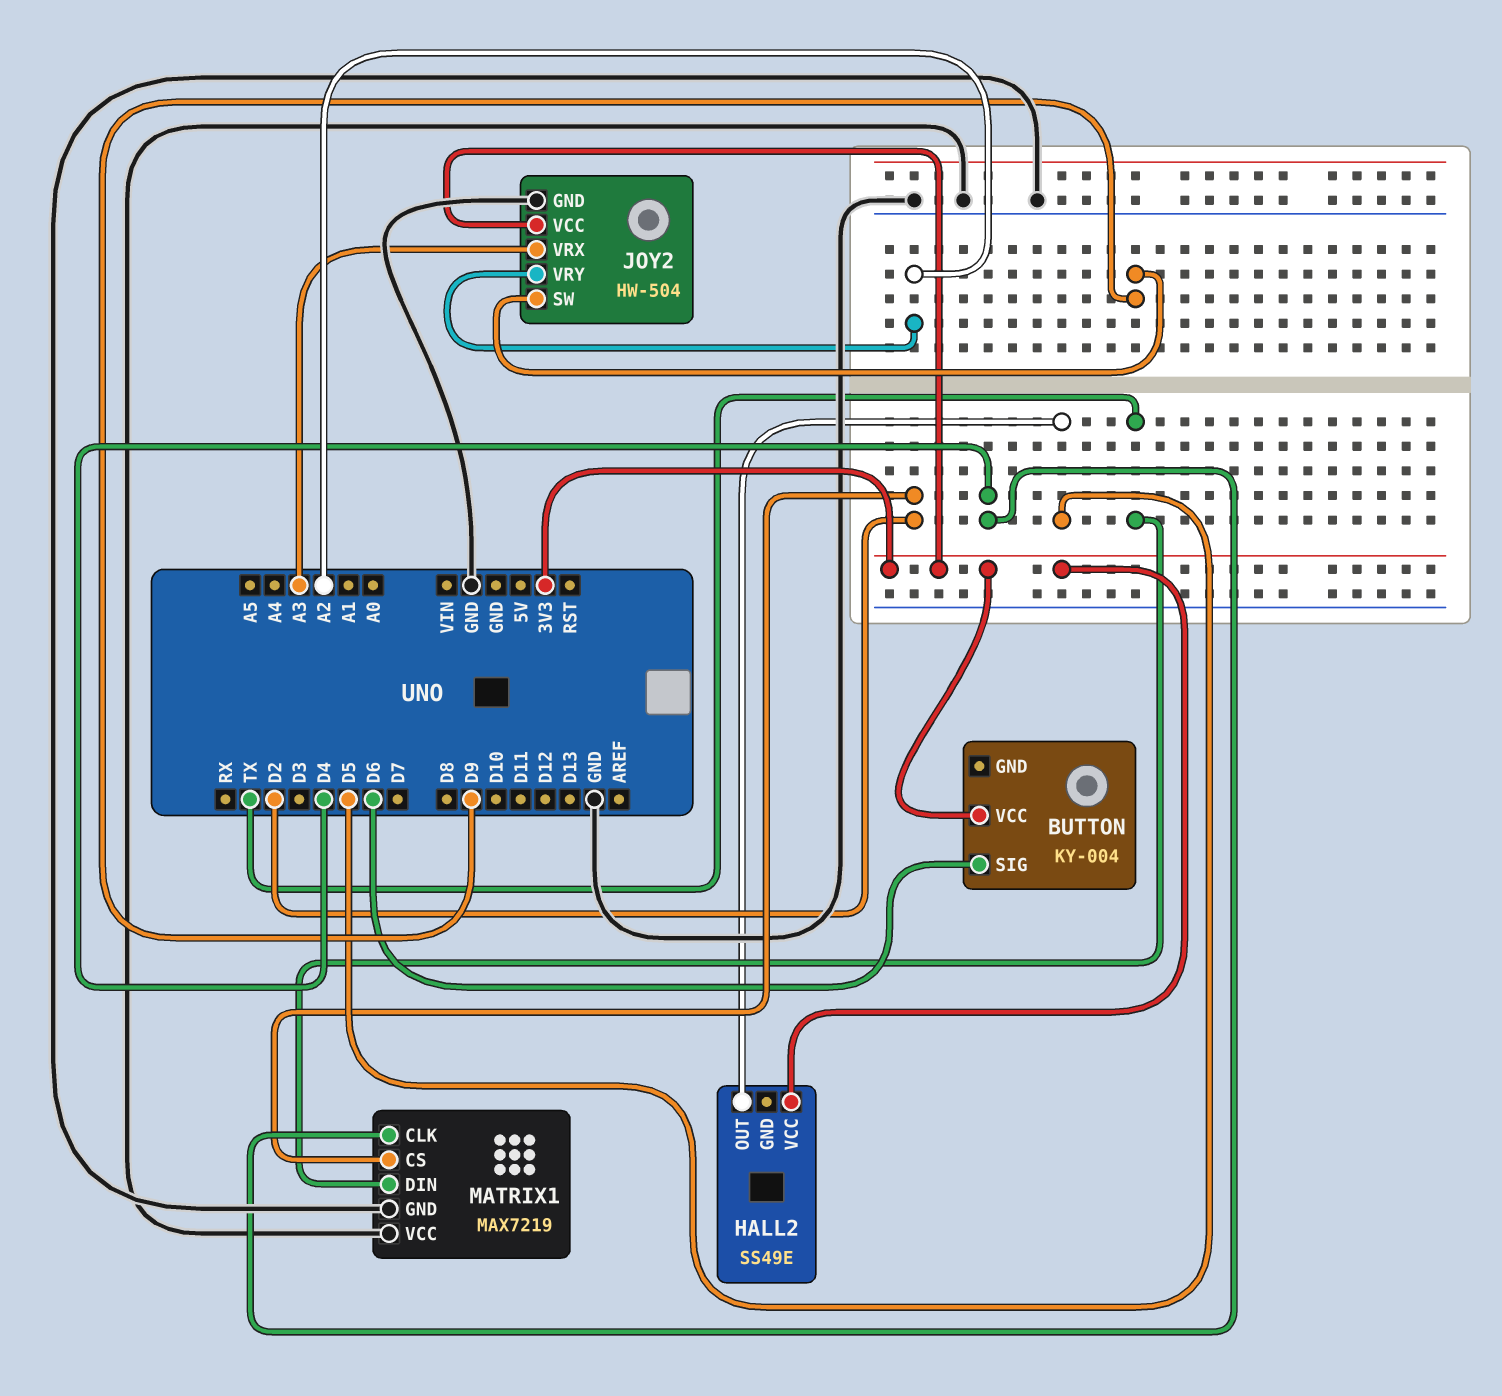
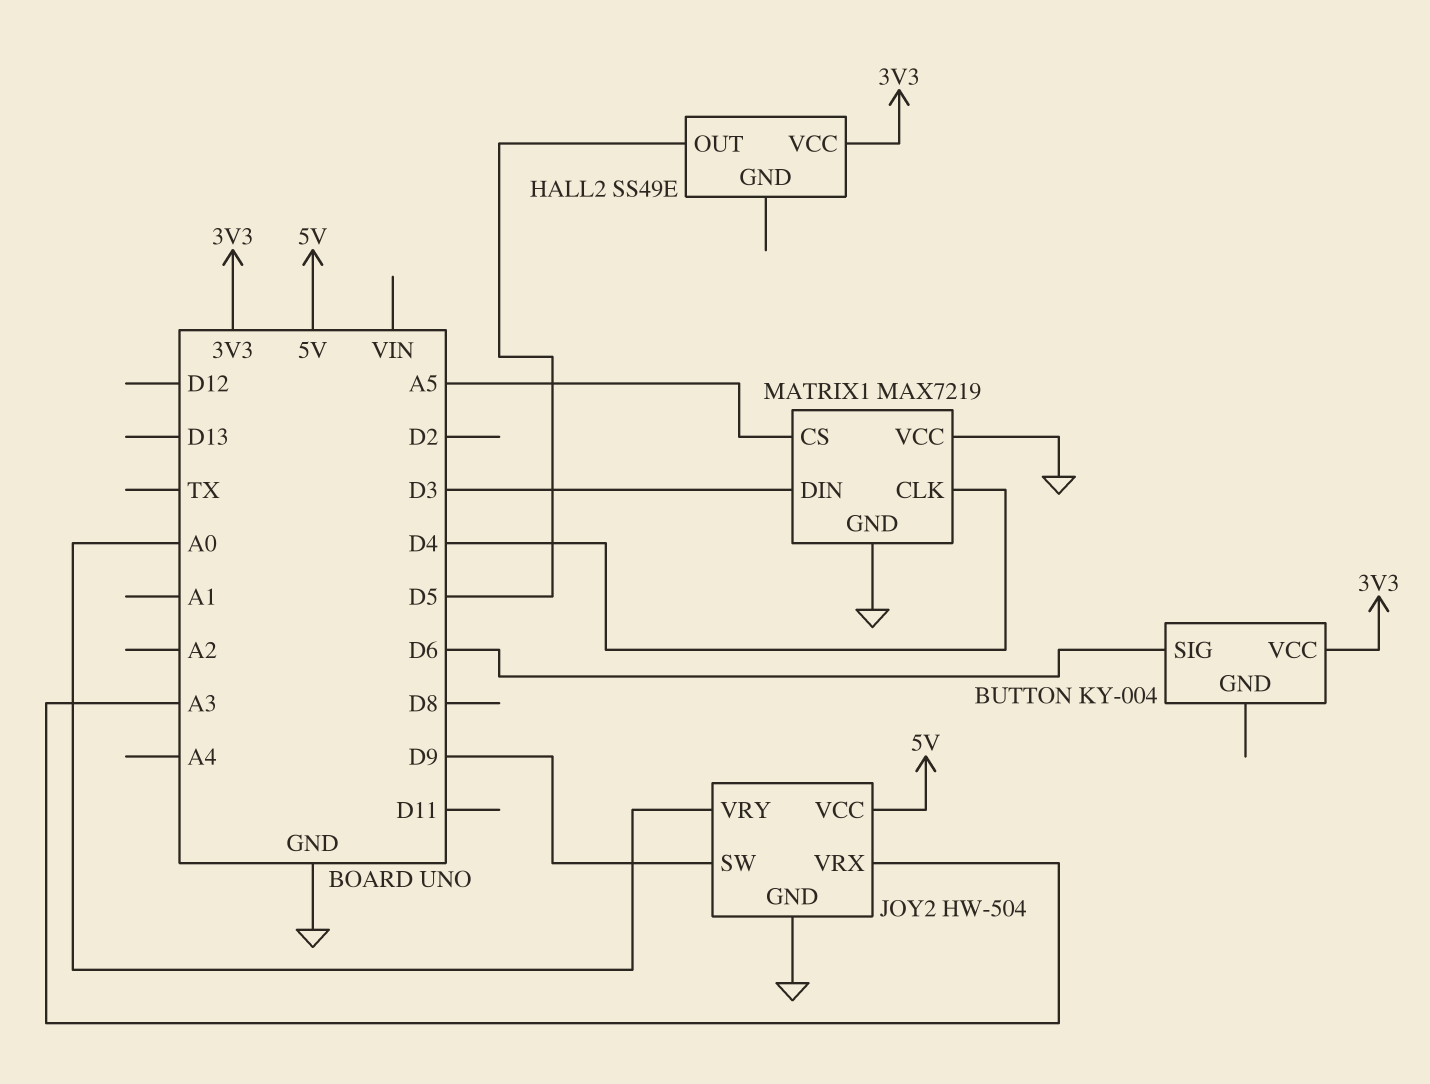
JOY2 pin VCC: 3V3 -> 5V
JOY2 pin VRY: A2 -> A0
MATRIX1 pin CS: D2 -> A5
MATRIX1 pin DIN: TX -> D3

